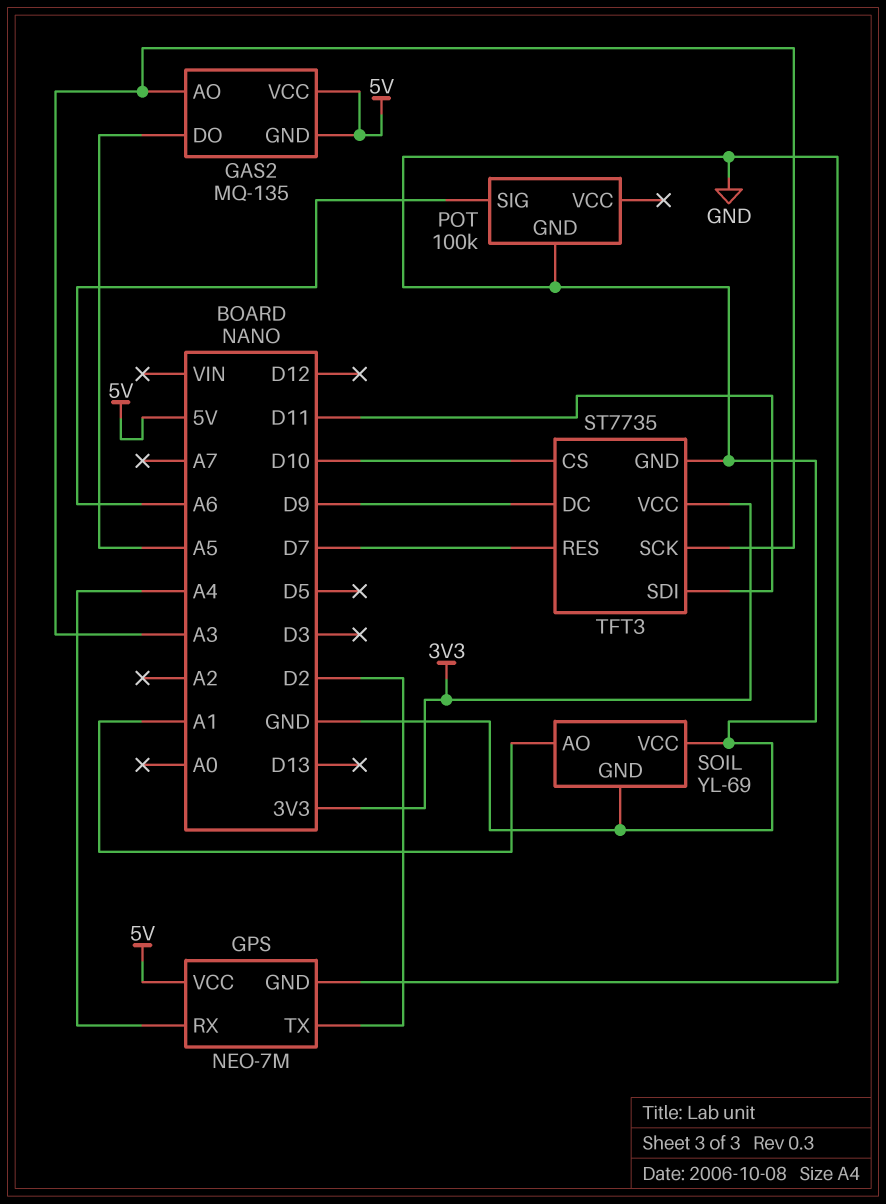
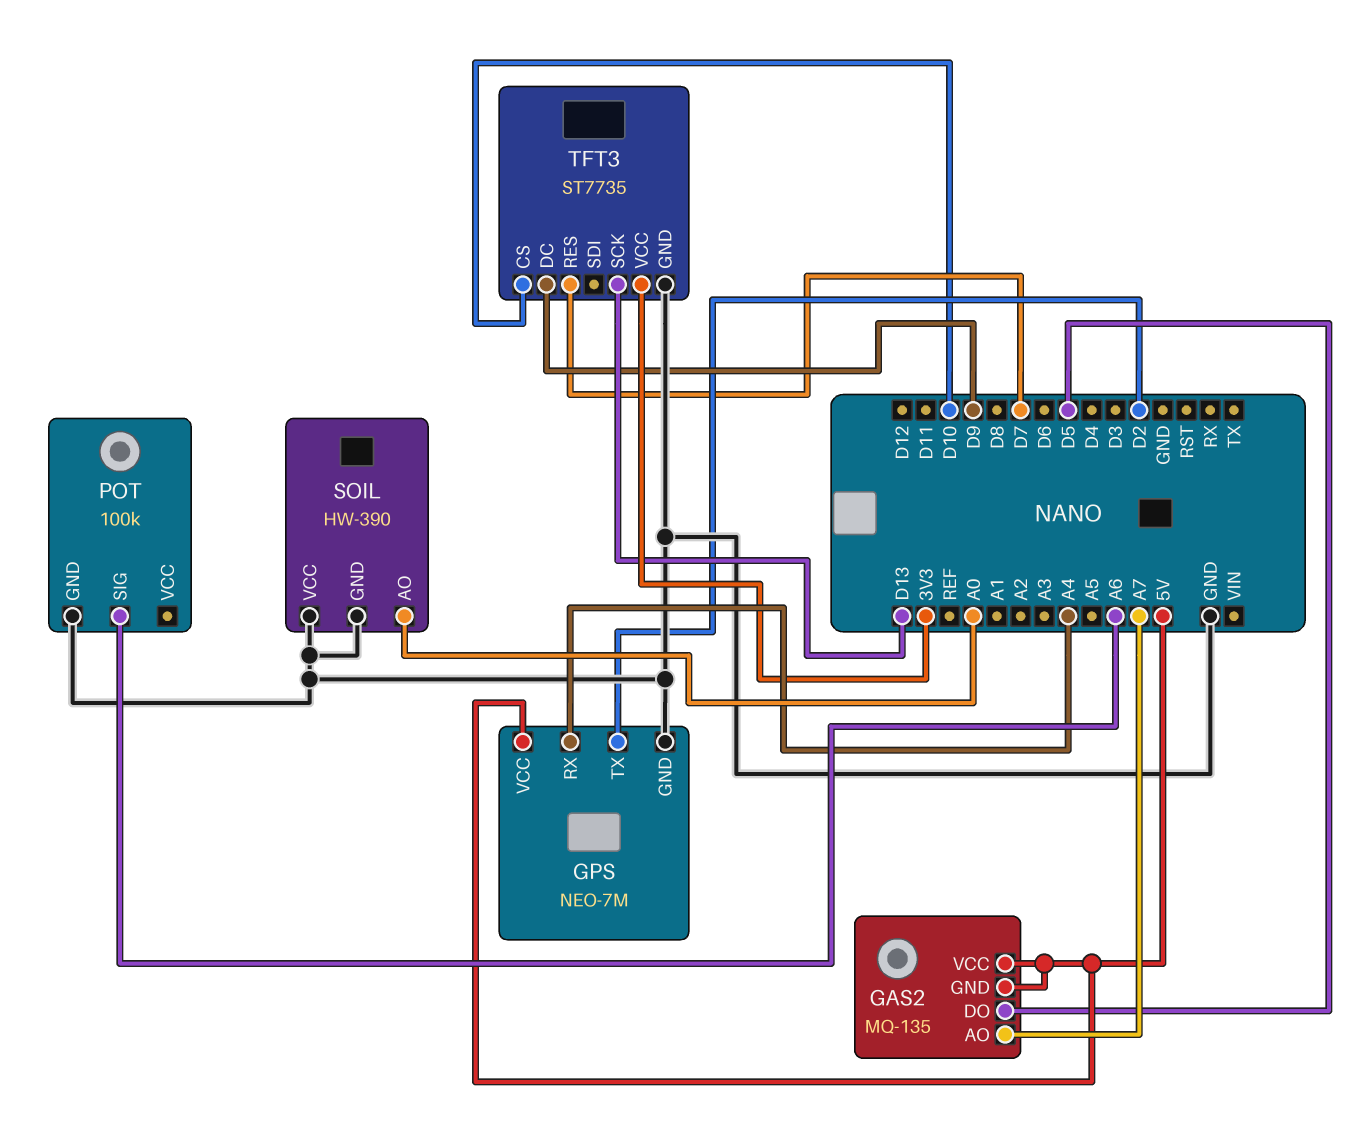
GAS2 pin AO: A3 -> A7
GAS2 pin DO: A5 -> D5
SOIL: YL-69 -> HW-390
SOIL pin AO: A1 -> A0
TFT3 pin SCK: A3 -> D13
TFT3 pin SDI: D11 -> none

